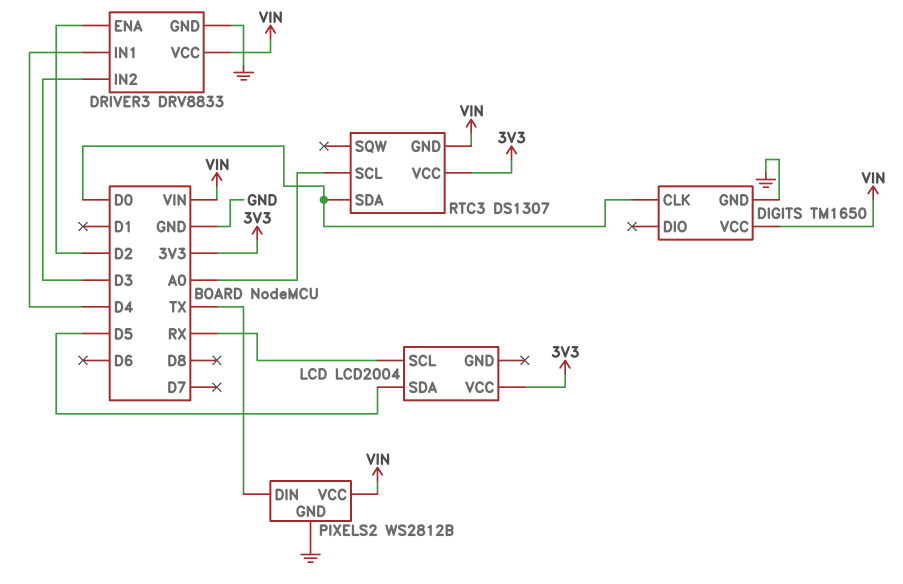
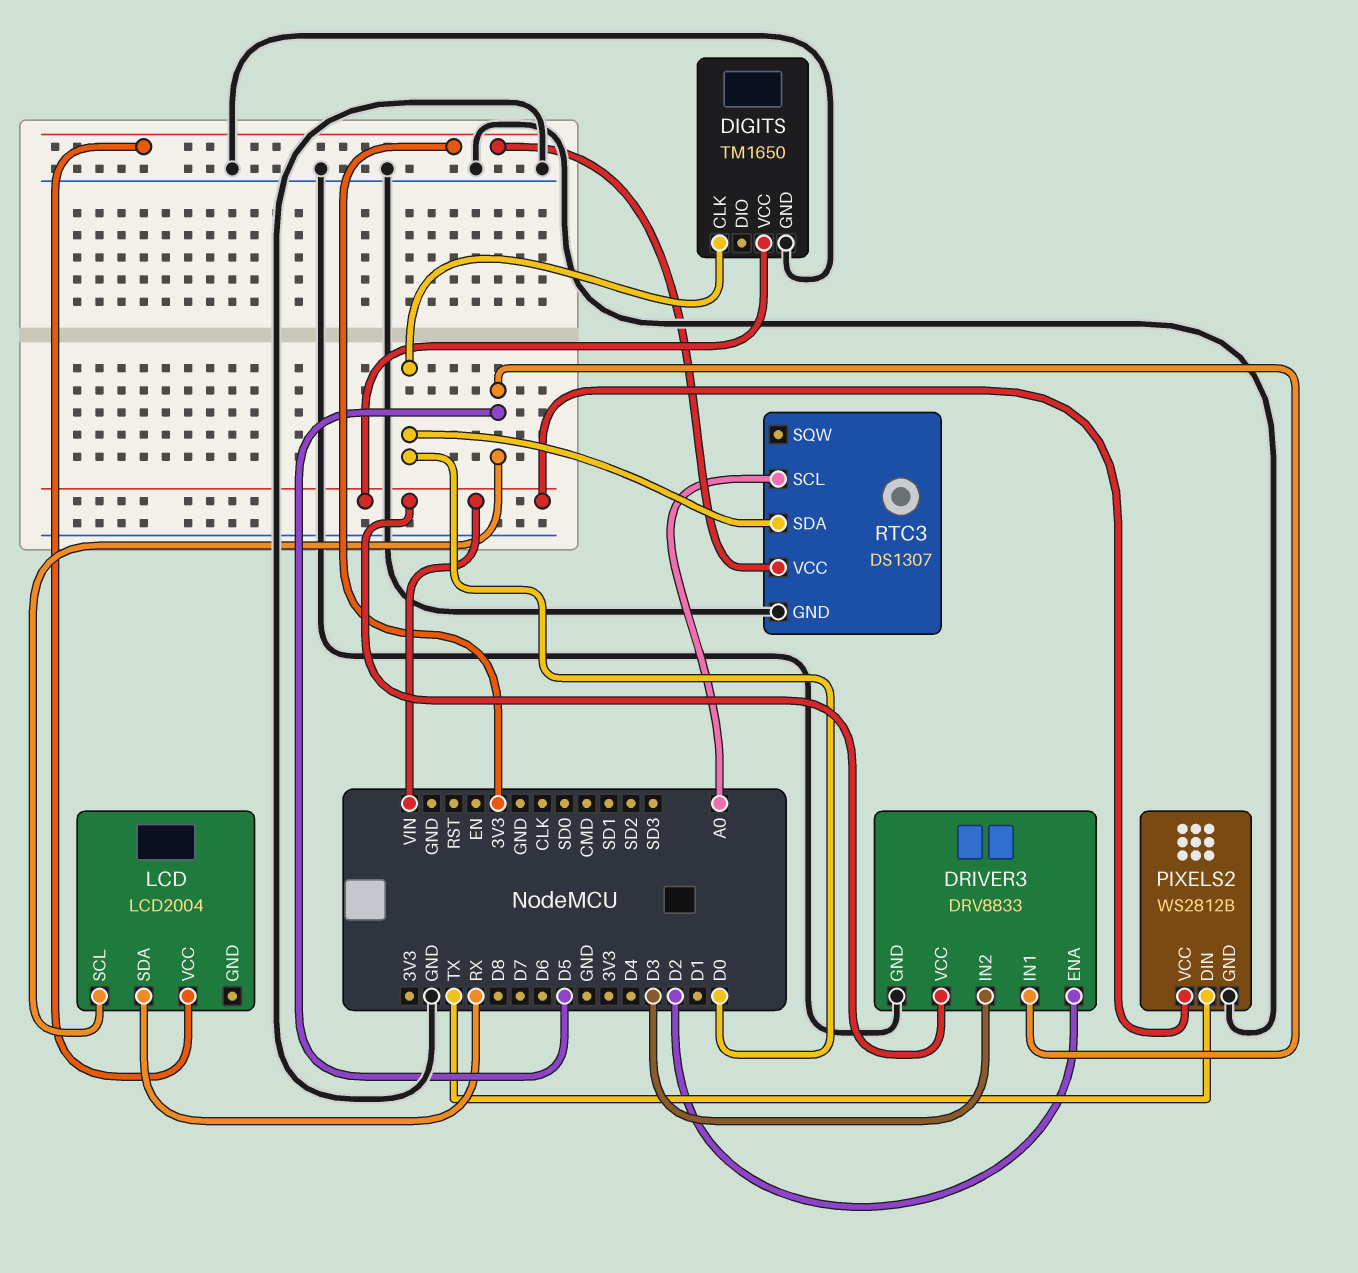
DRIVER3 pin IN1: D4 -> D5
LCD pin SCL: RX -> D5
LCD pin SDA: D5 -> RX
RTC3 pin GND: VIN -> GND

